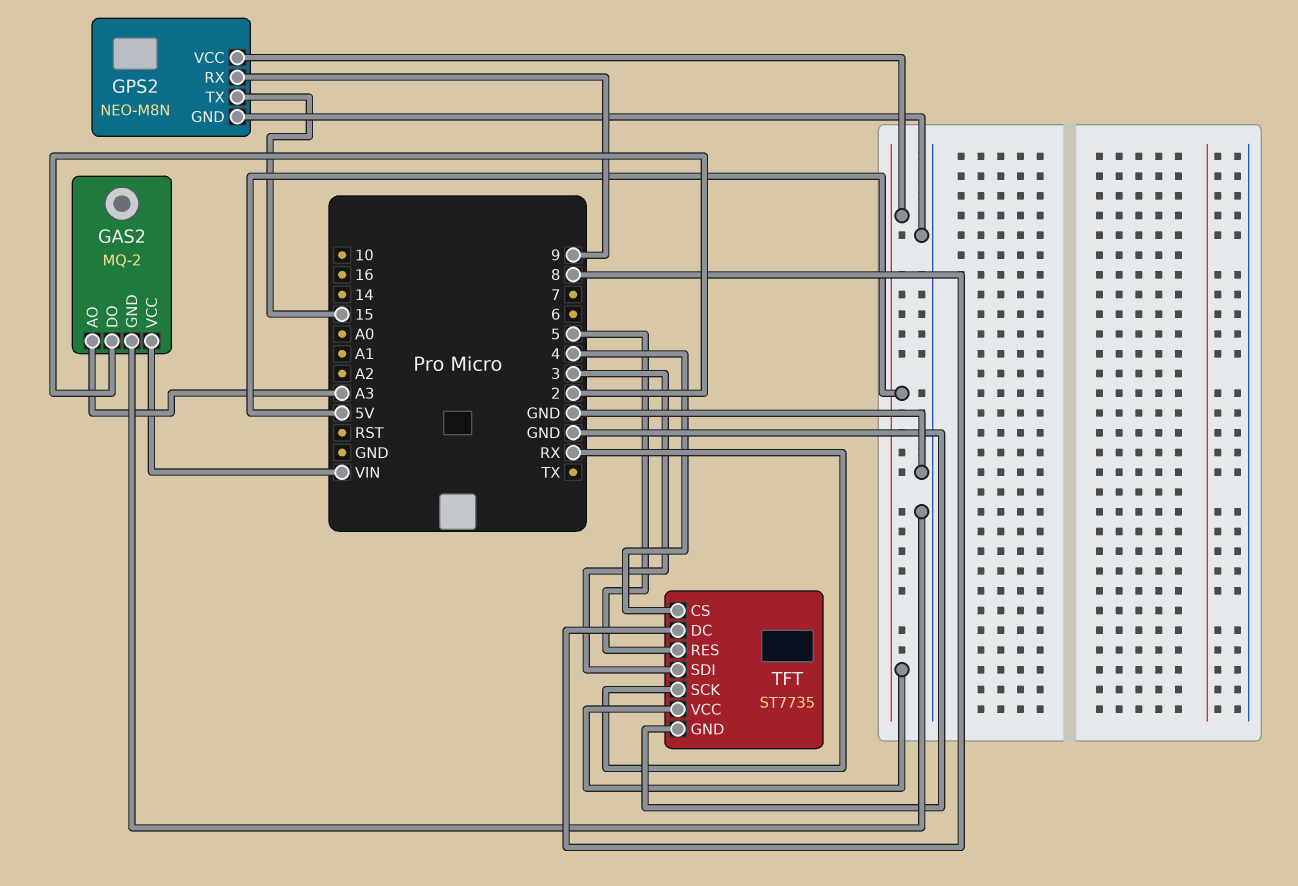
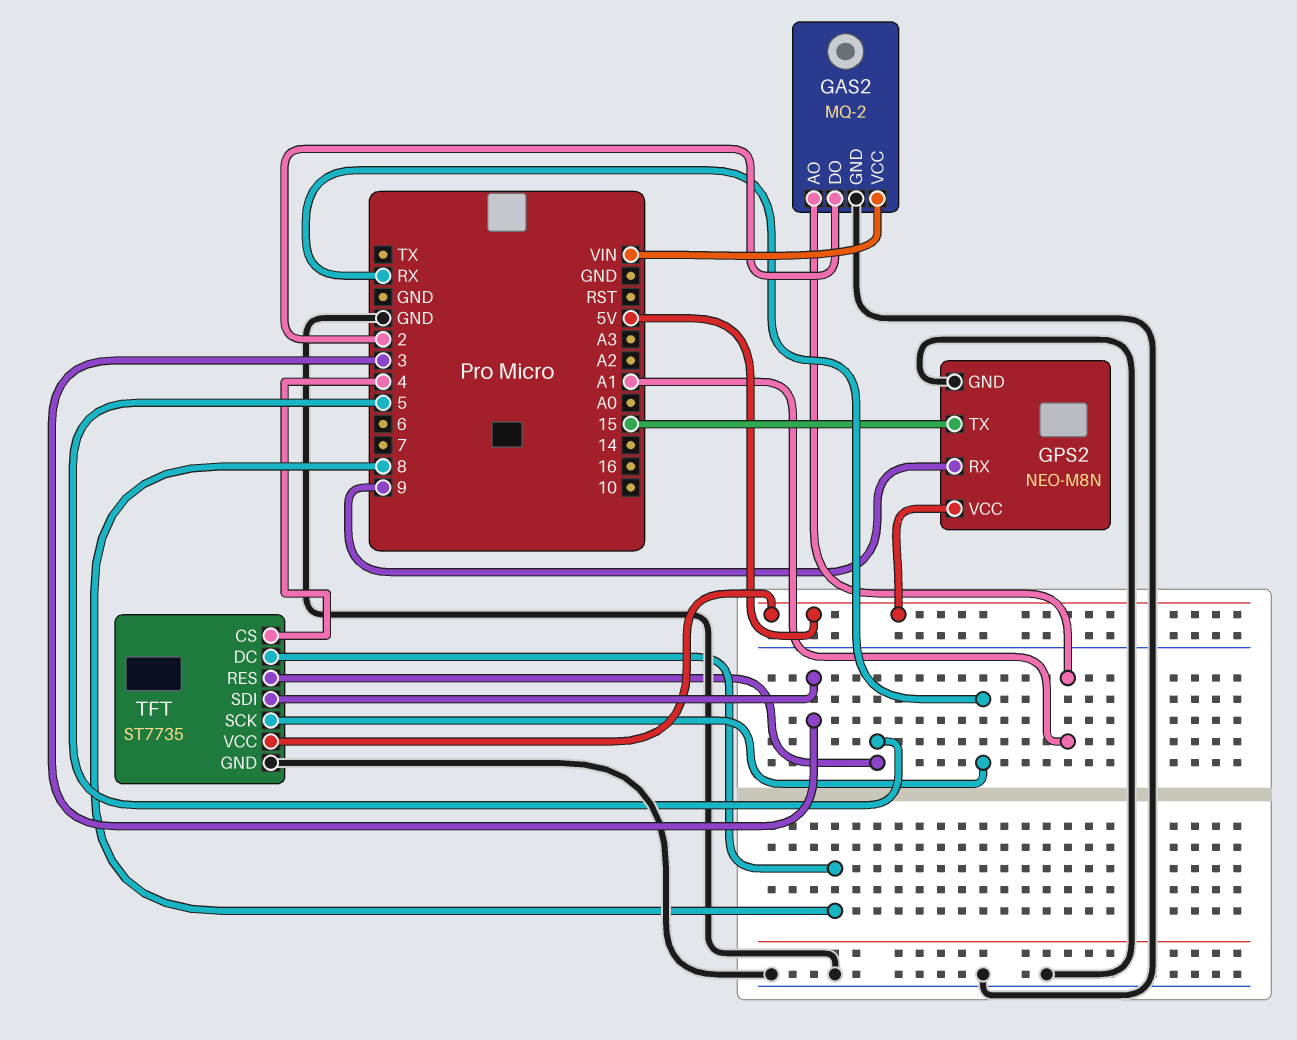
GAS2 pin AO: A3 -> A1

